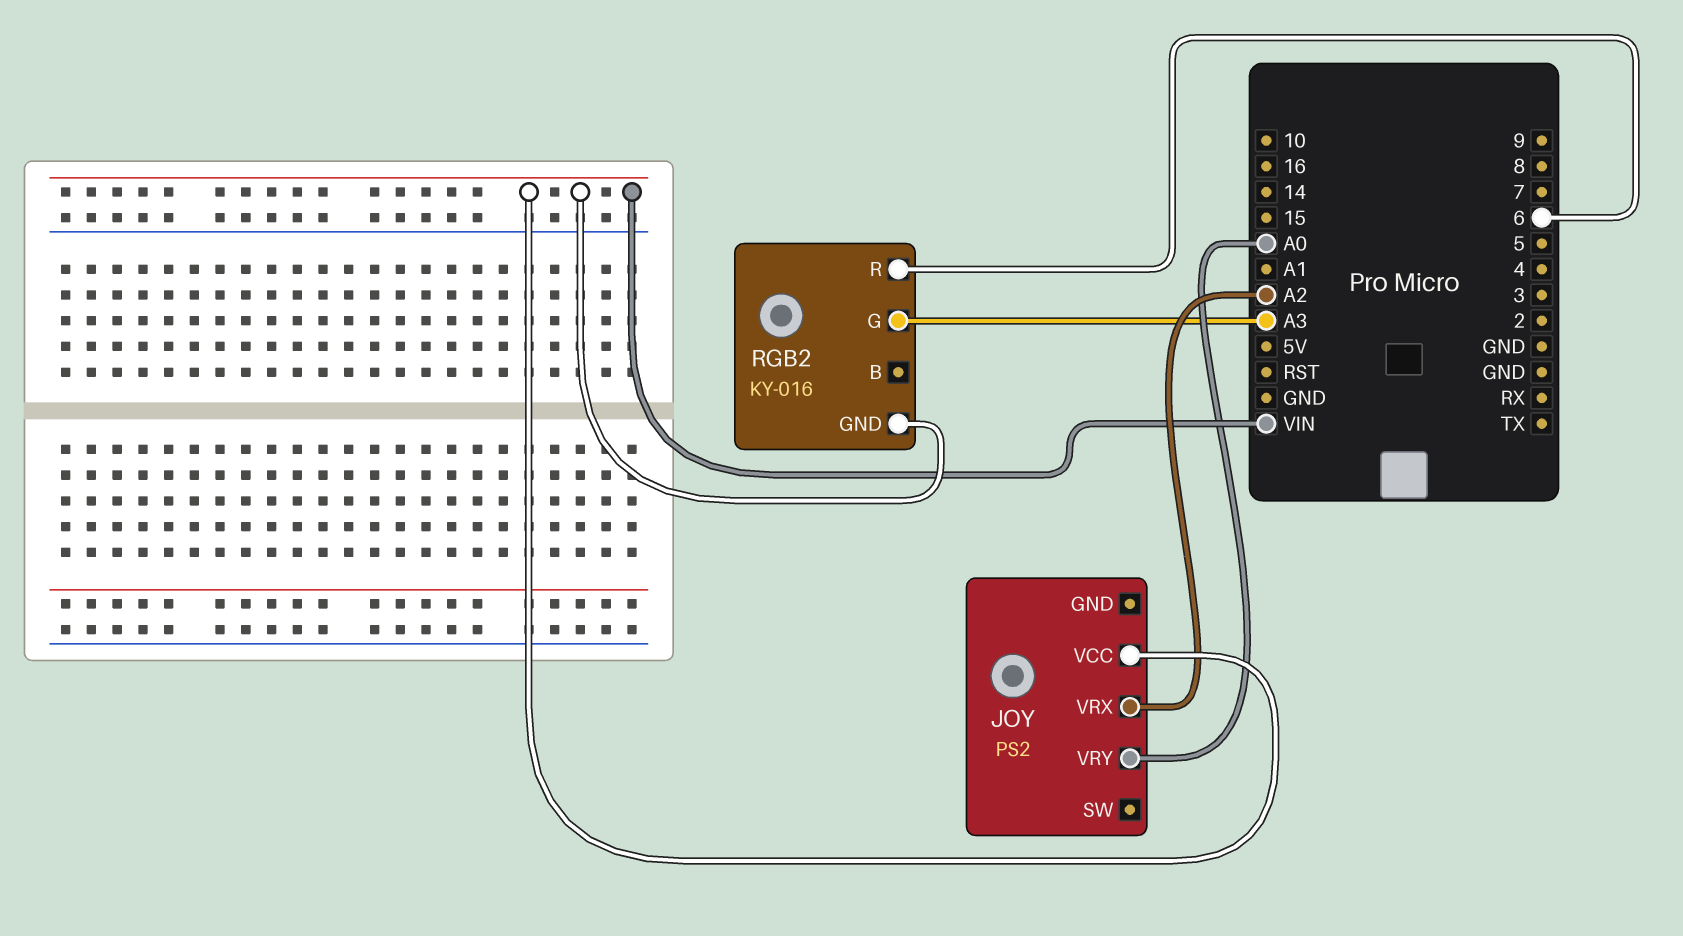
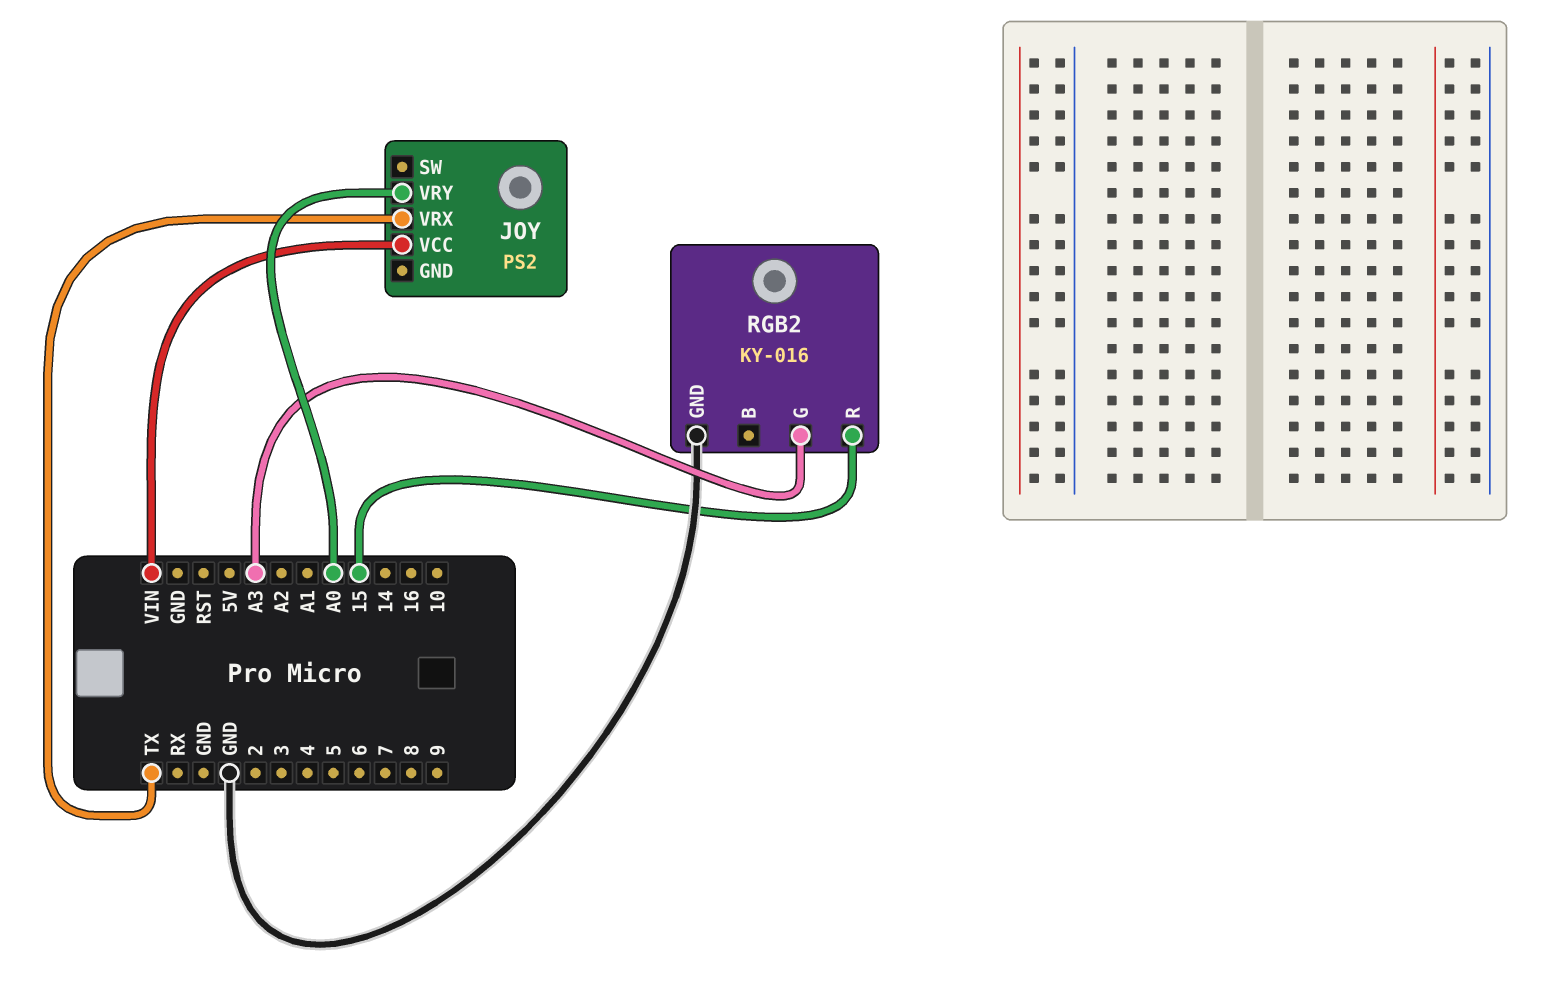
JOY pin VRX: A2 -> TX
RGB2 pin GND: VIN -> GND
RGB2 pin R: 6 -> 15

